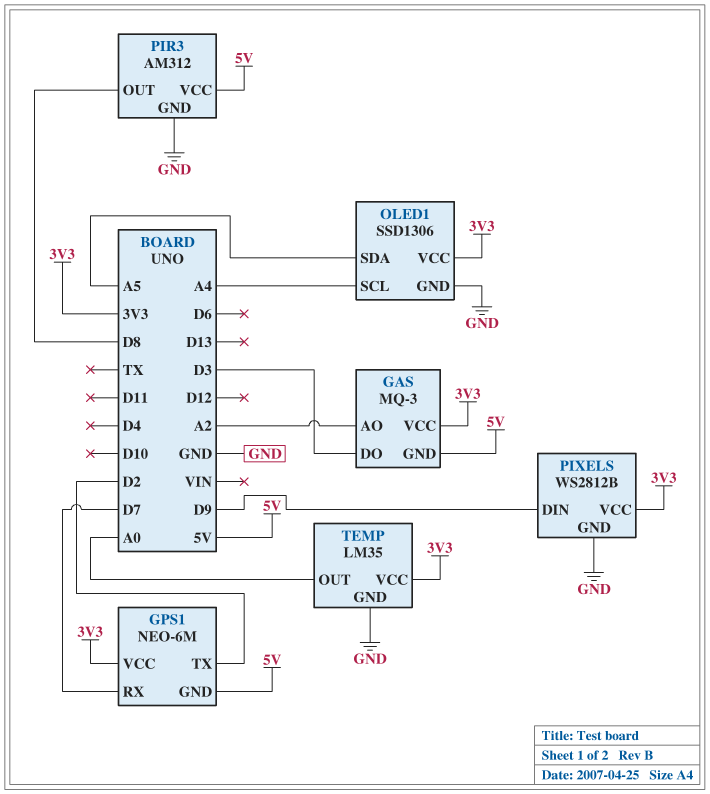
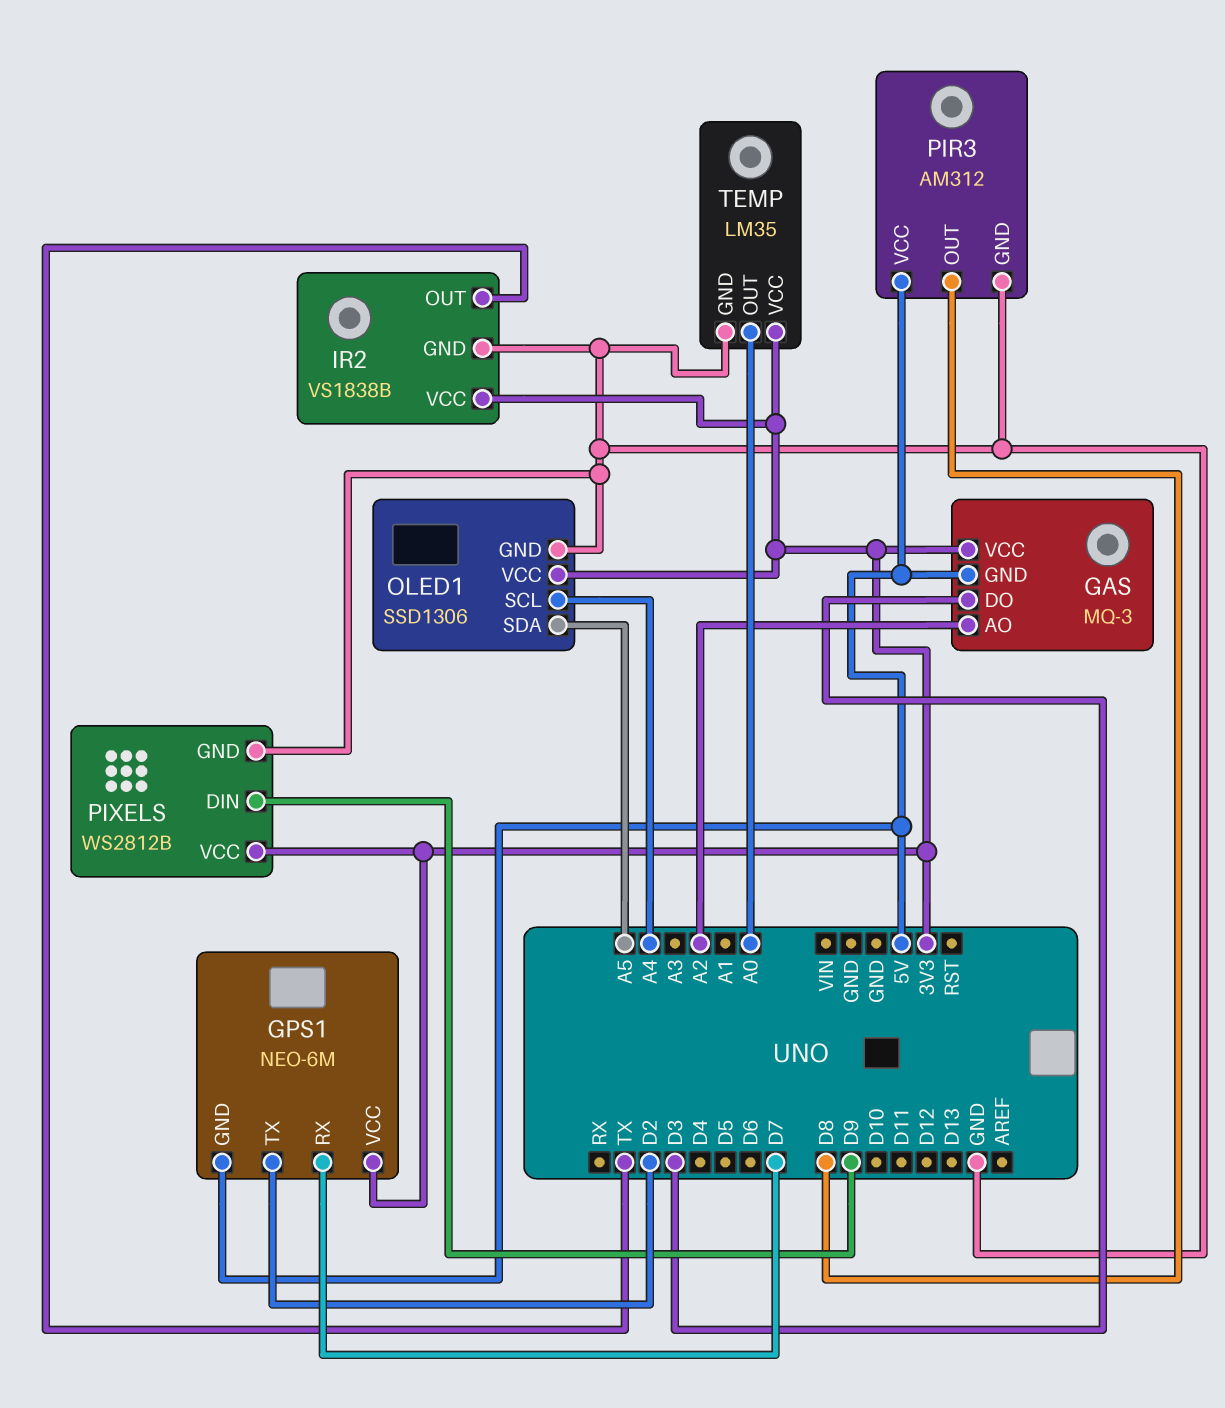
IR2: none -> VS1838B
IR2 pin GND: none -> GND
IR2 pin OUT: none -> TX
IR2 pin VCC: none -> 3V3

